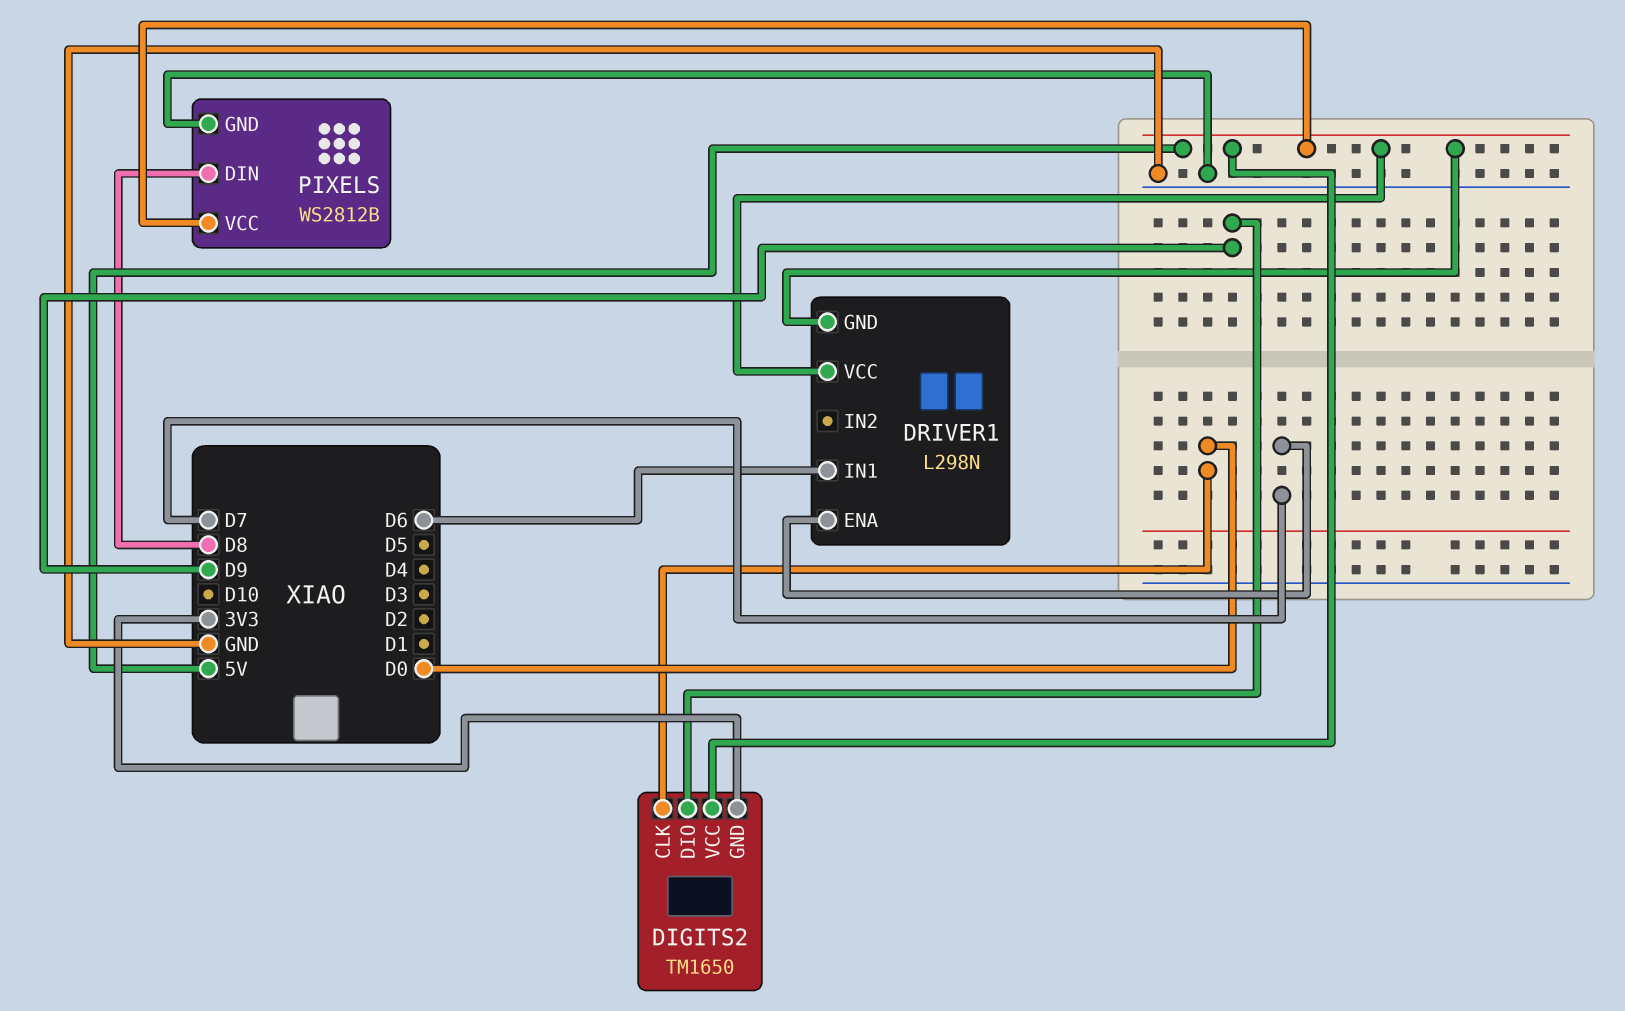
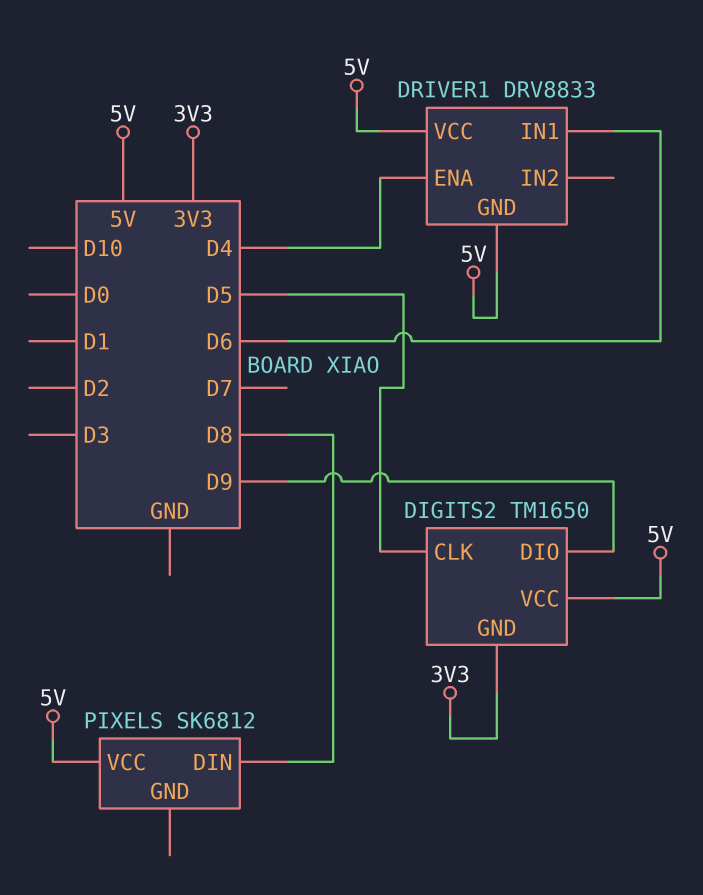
DIGITS2 pin CLK: D0 -> D5
DRIVER1: L298N -> DRV8833
DRIVER1 pin ENA: D7 -> D4
PIXELS: WS2812B -> SK6812
PIXELS pin GND: GND -> none

